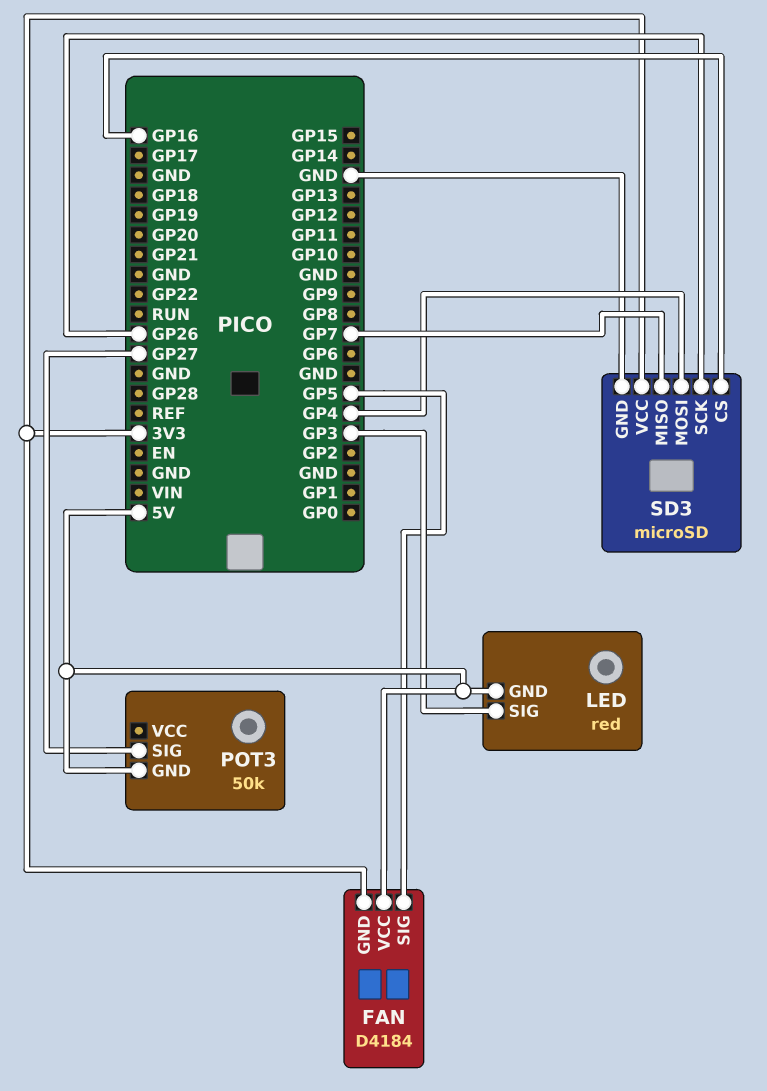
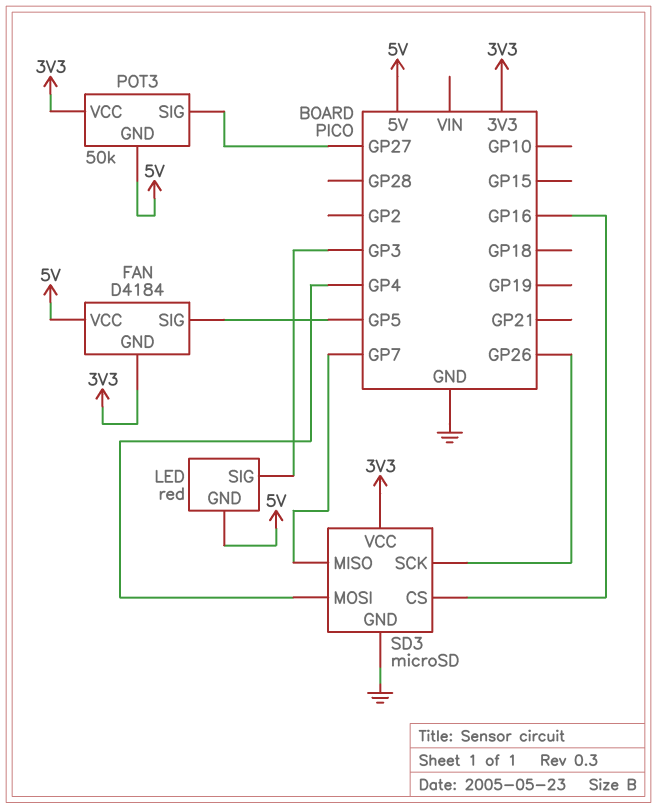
POT3 pin VCC: none -> 3V3

